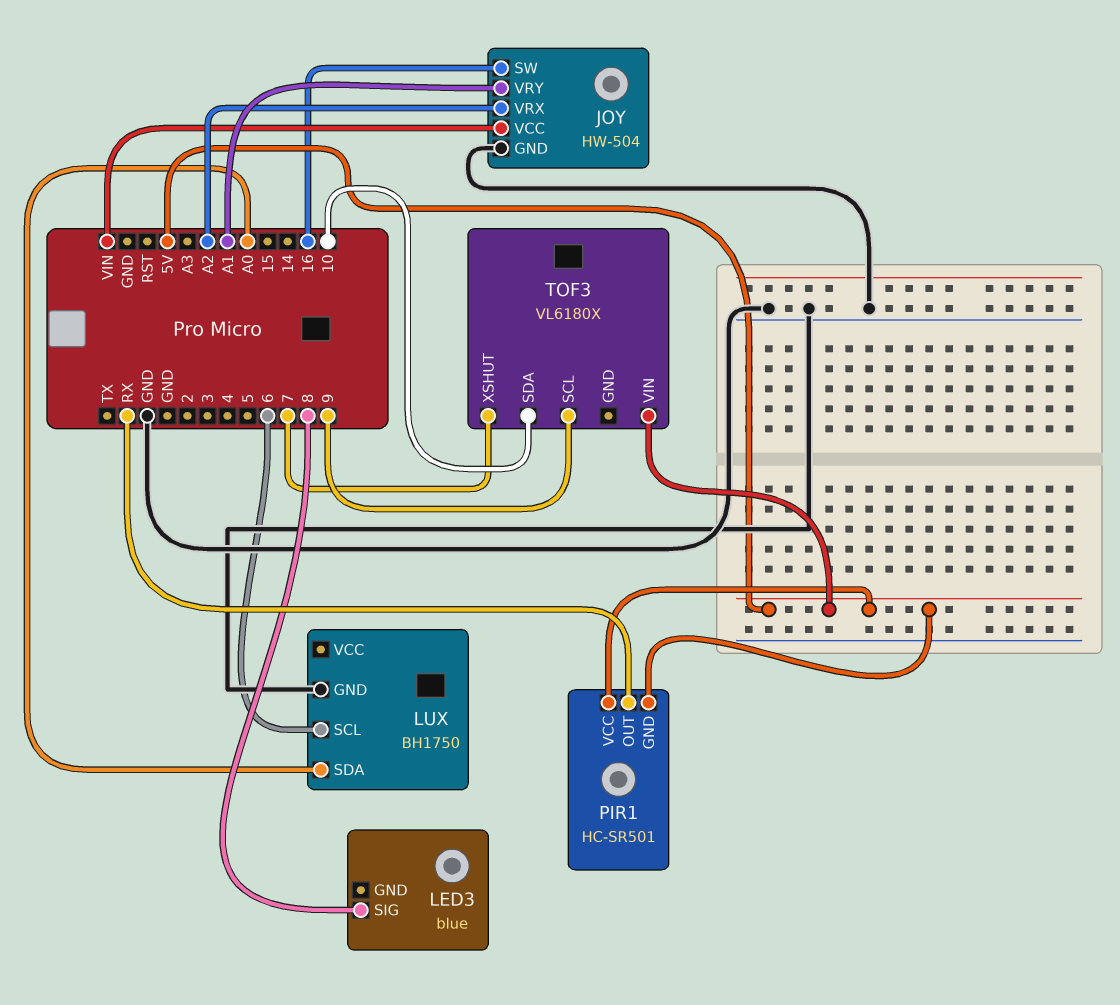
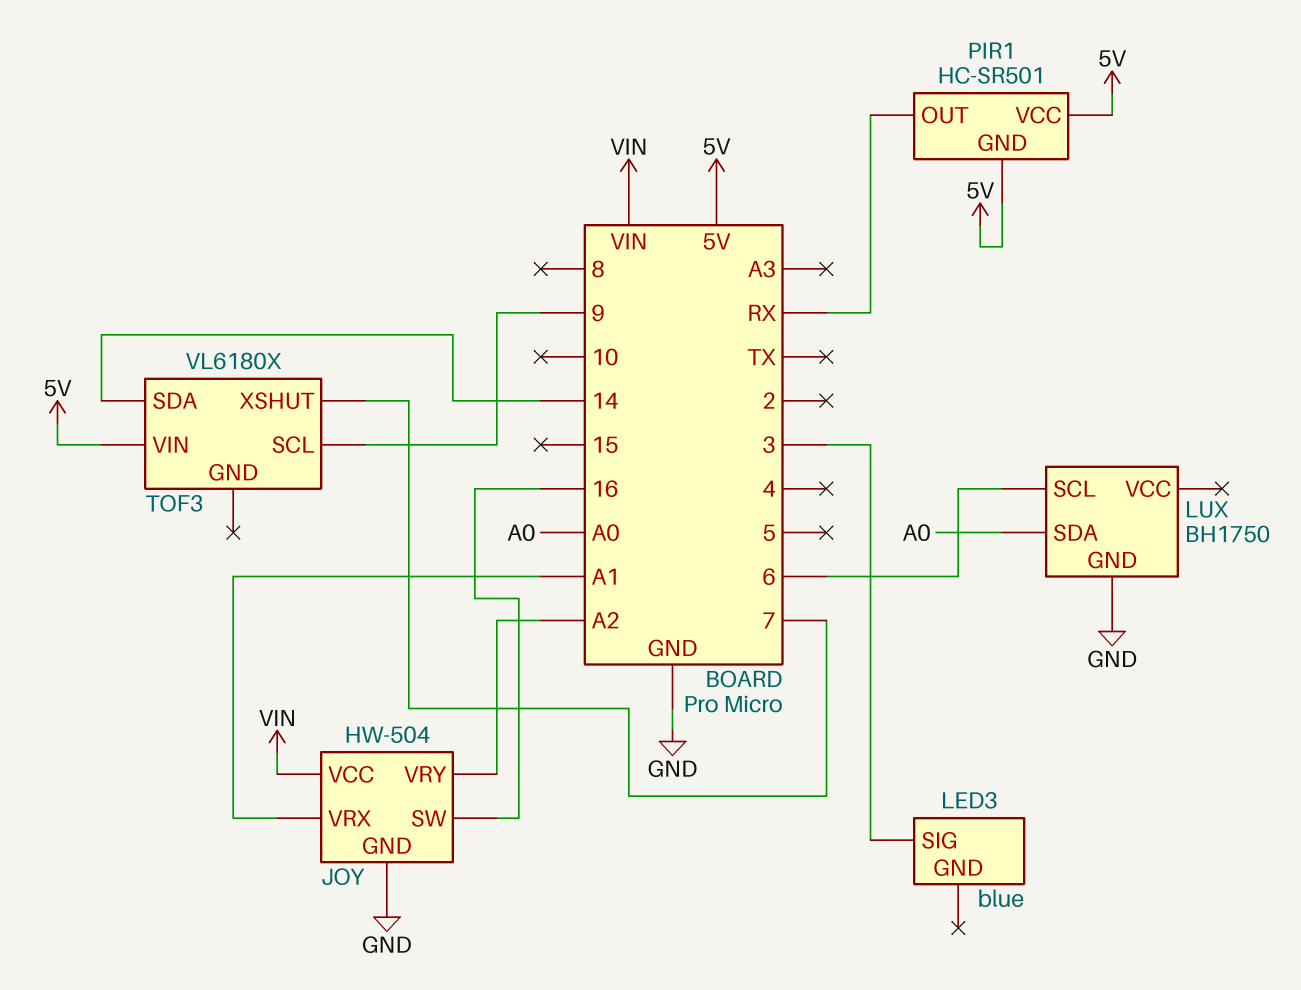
JOY pin VRX: A2 -> A1
JOY pin VRY: A1 -> A2
LED3 pin SIG: 8 -> 3
TOF3 pin SDA: 10 -> 14

